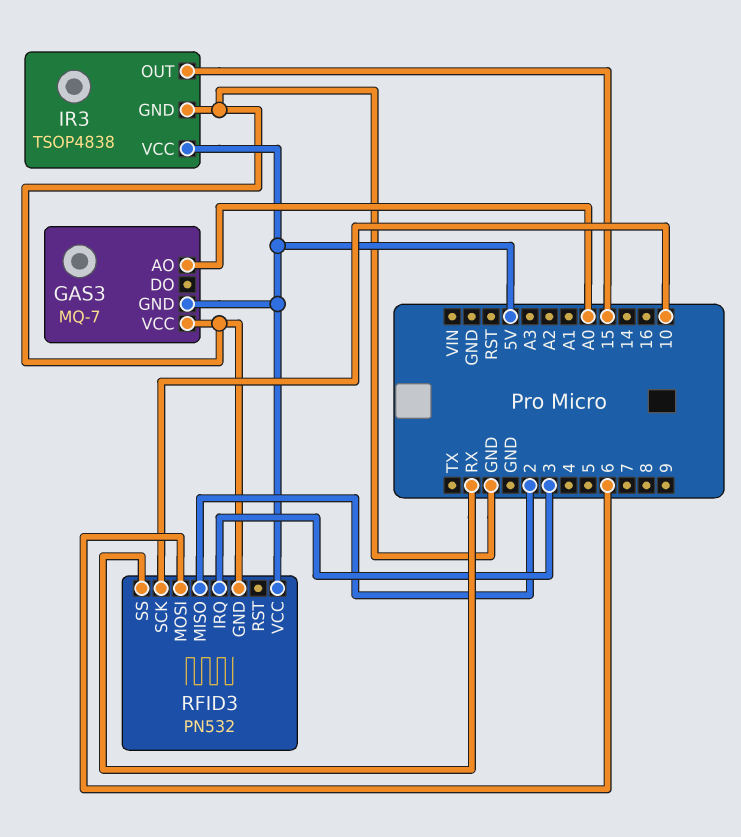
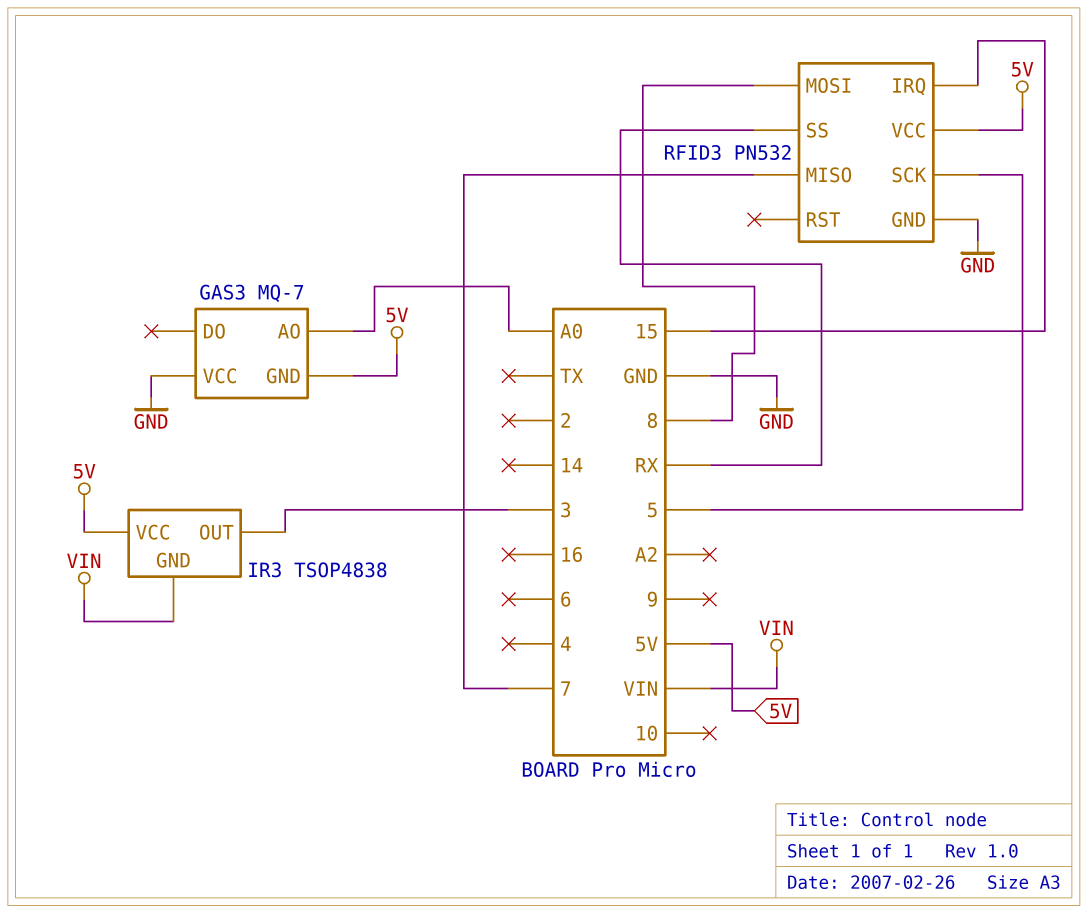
IR3 pin GND: GND -> VIN
IR3 pin OUT: 15 -> 3
RFID3 pin IRQ: 3 -> 15
RFID3 pin MISO: 2 -> 7
RFID3 pin MOSI: 6 -> 8
RFID3 pin SCK: 10 -> 5

